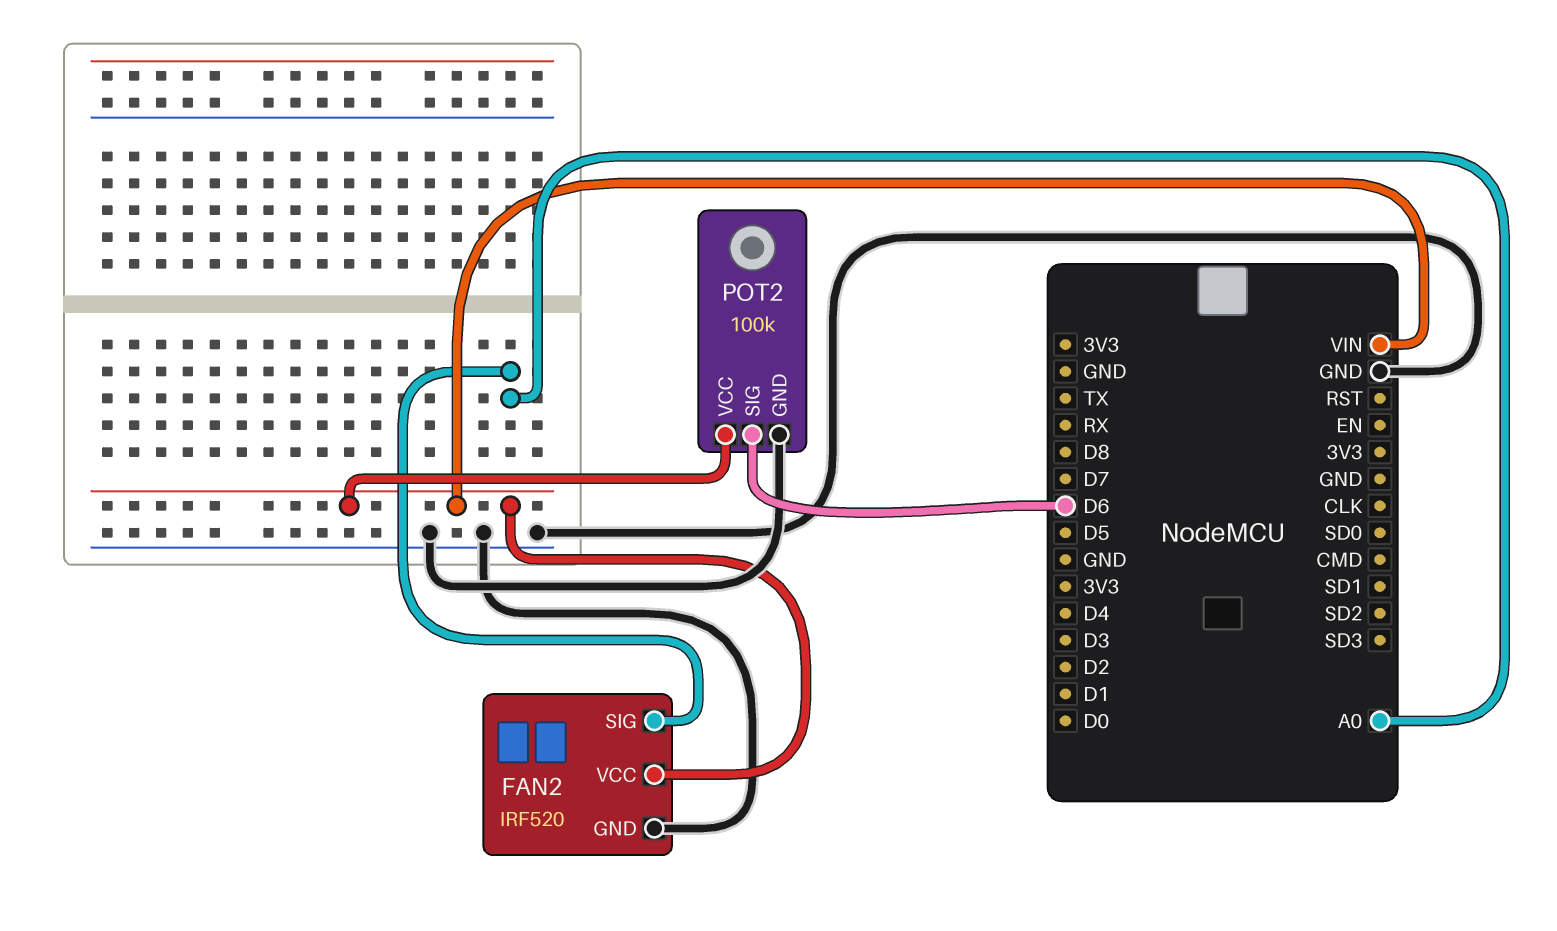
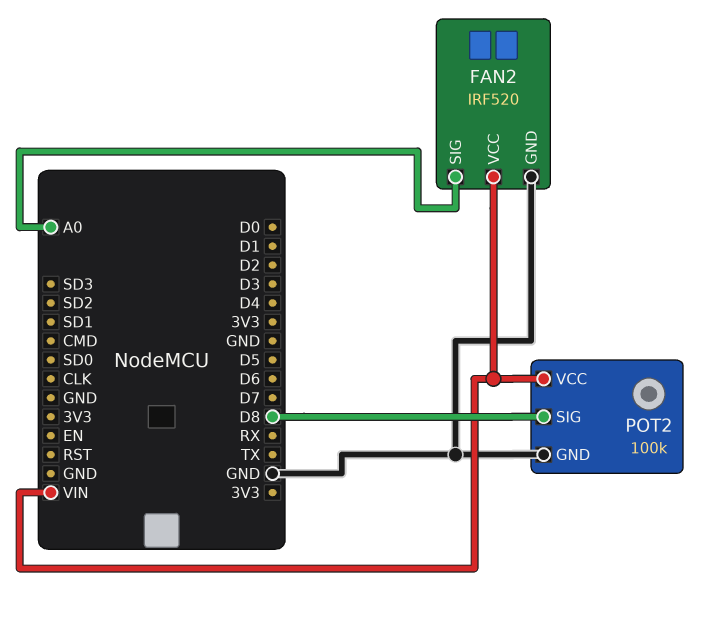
POT2 pin SIG: D6 -> D8

